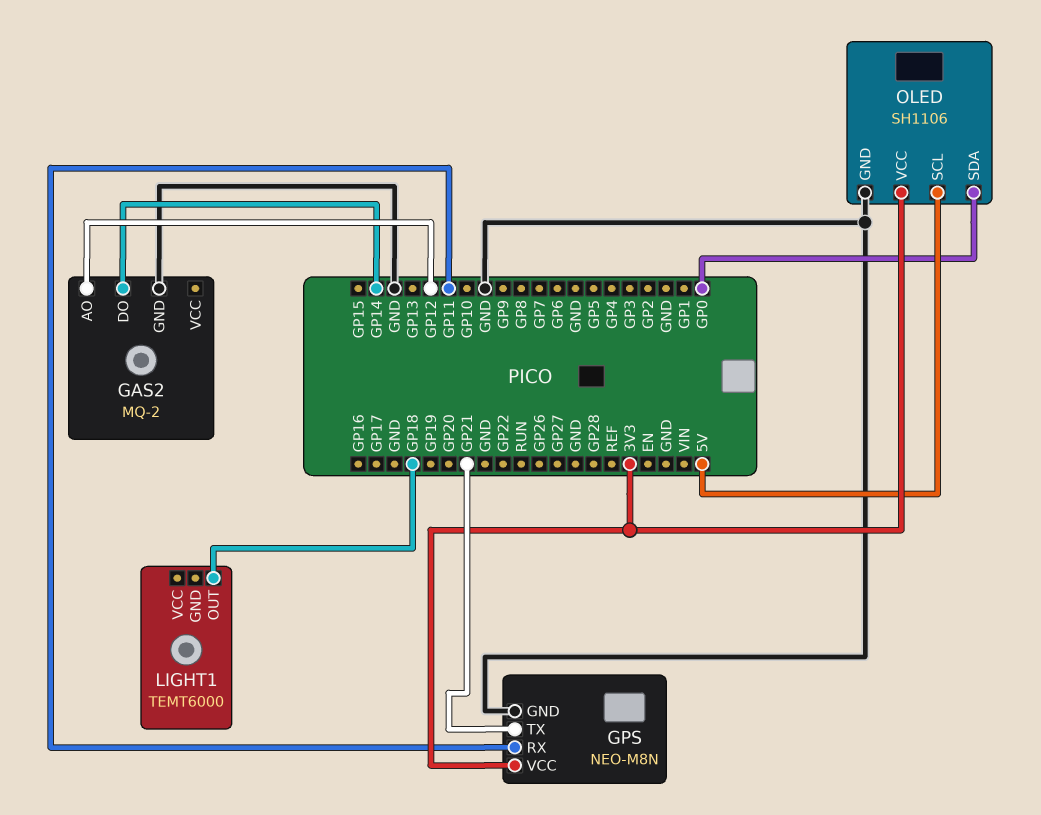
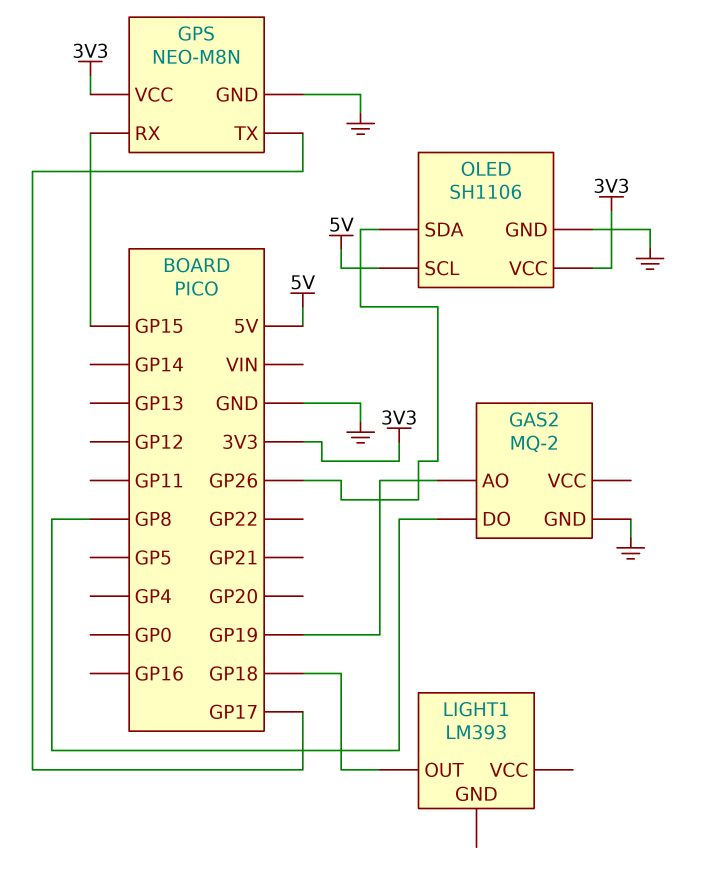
GAS2 pin AO: GP12 -> GP19
GAS2 pin DO: GP14 -> GP8
GPS pin RX: GP11 -> GP15
GPS pin TX: GP21 -> GP17
LIGHT1: TEMT6000 -> LM393
OLED pin SDA: GP0 -> GP26

